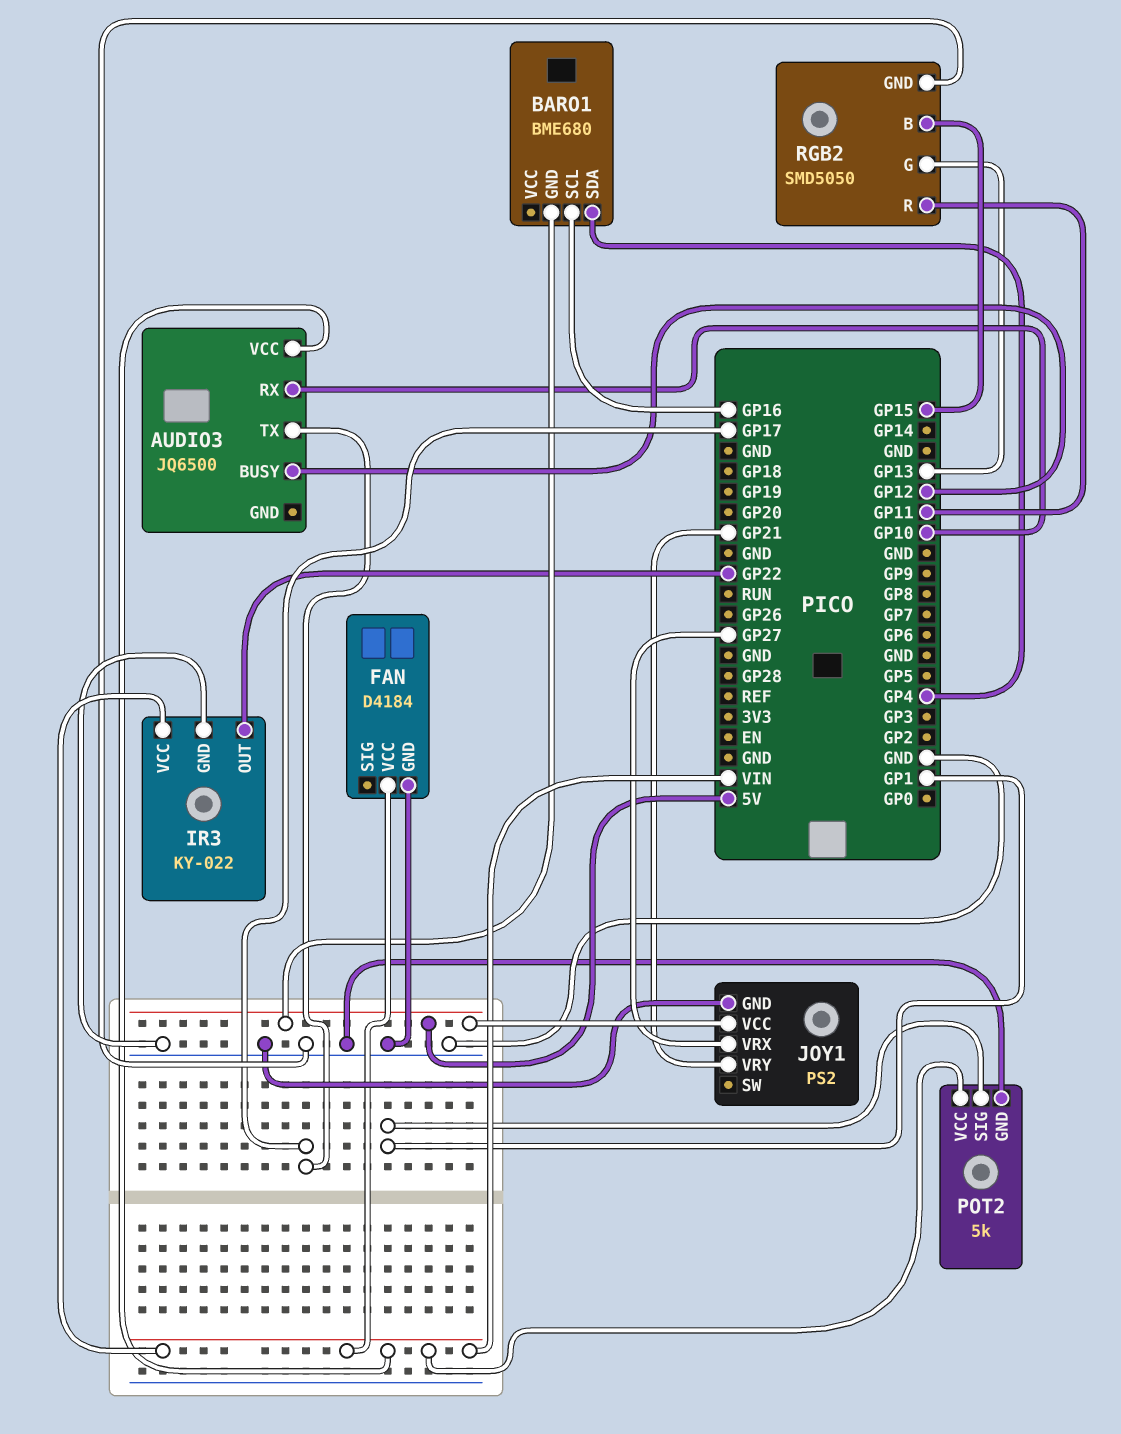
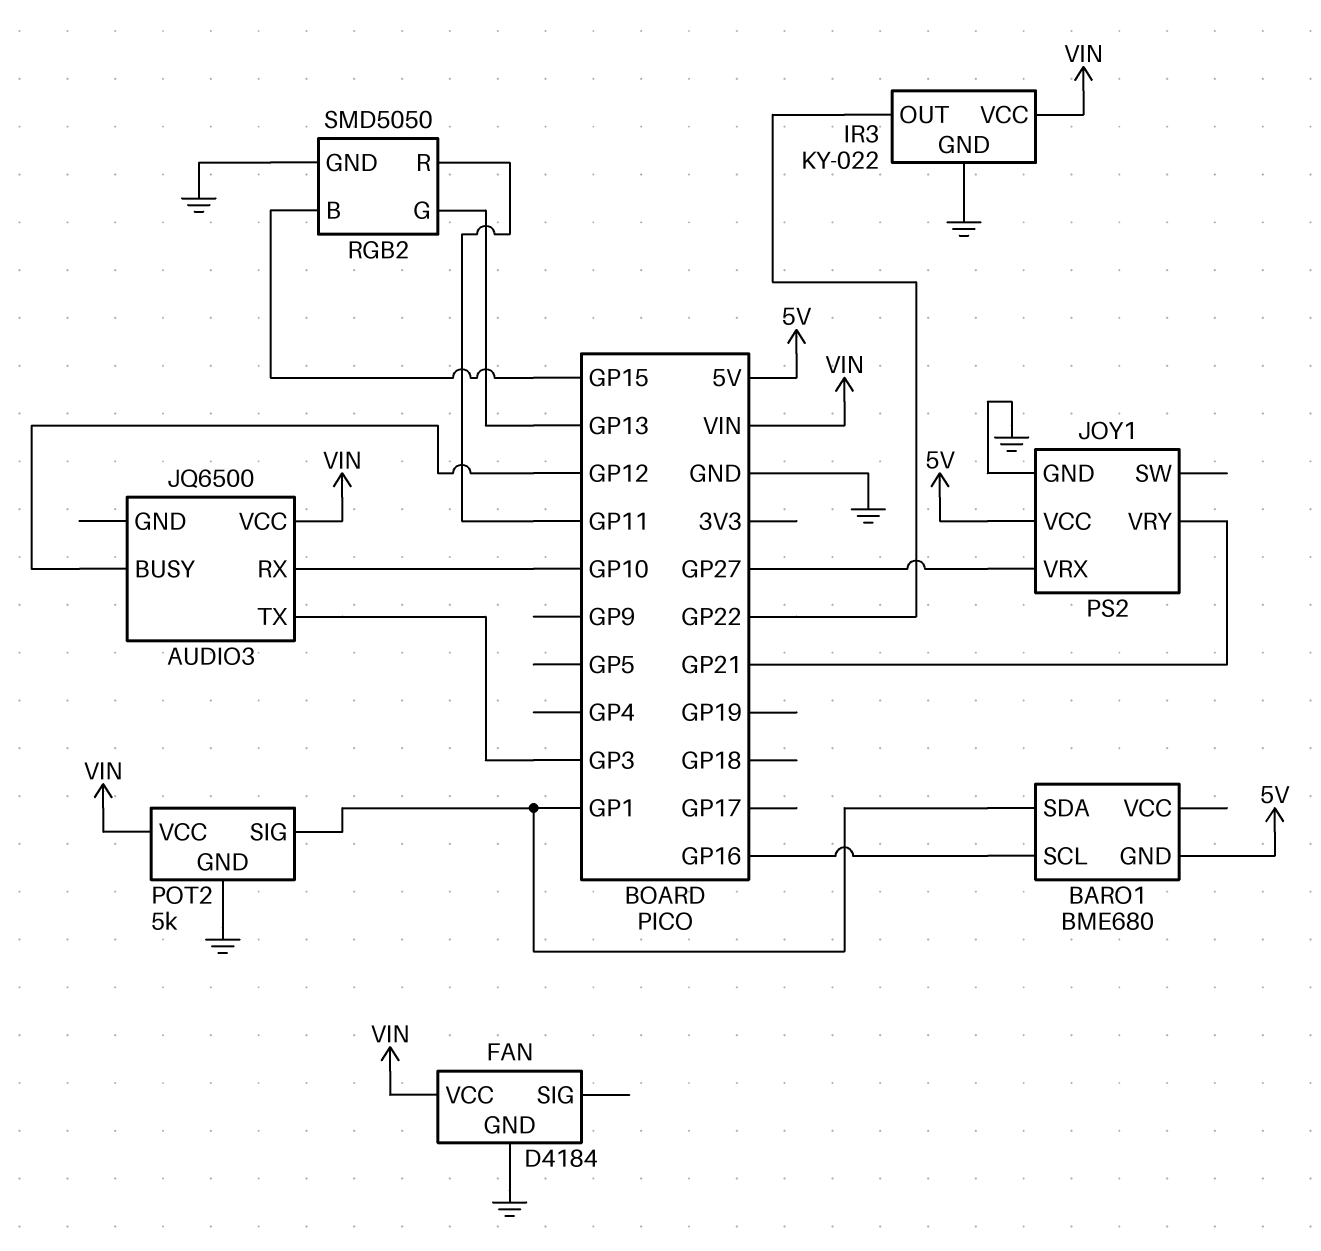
AUDIO3 pin TX: GP17 -> GP3
BARO1 pin SDA: GP4 -> GP1

